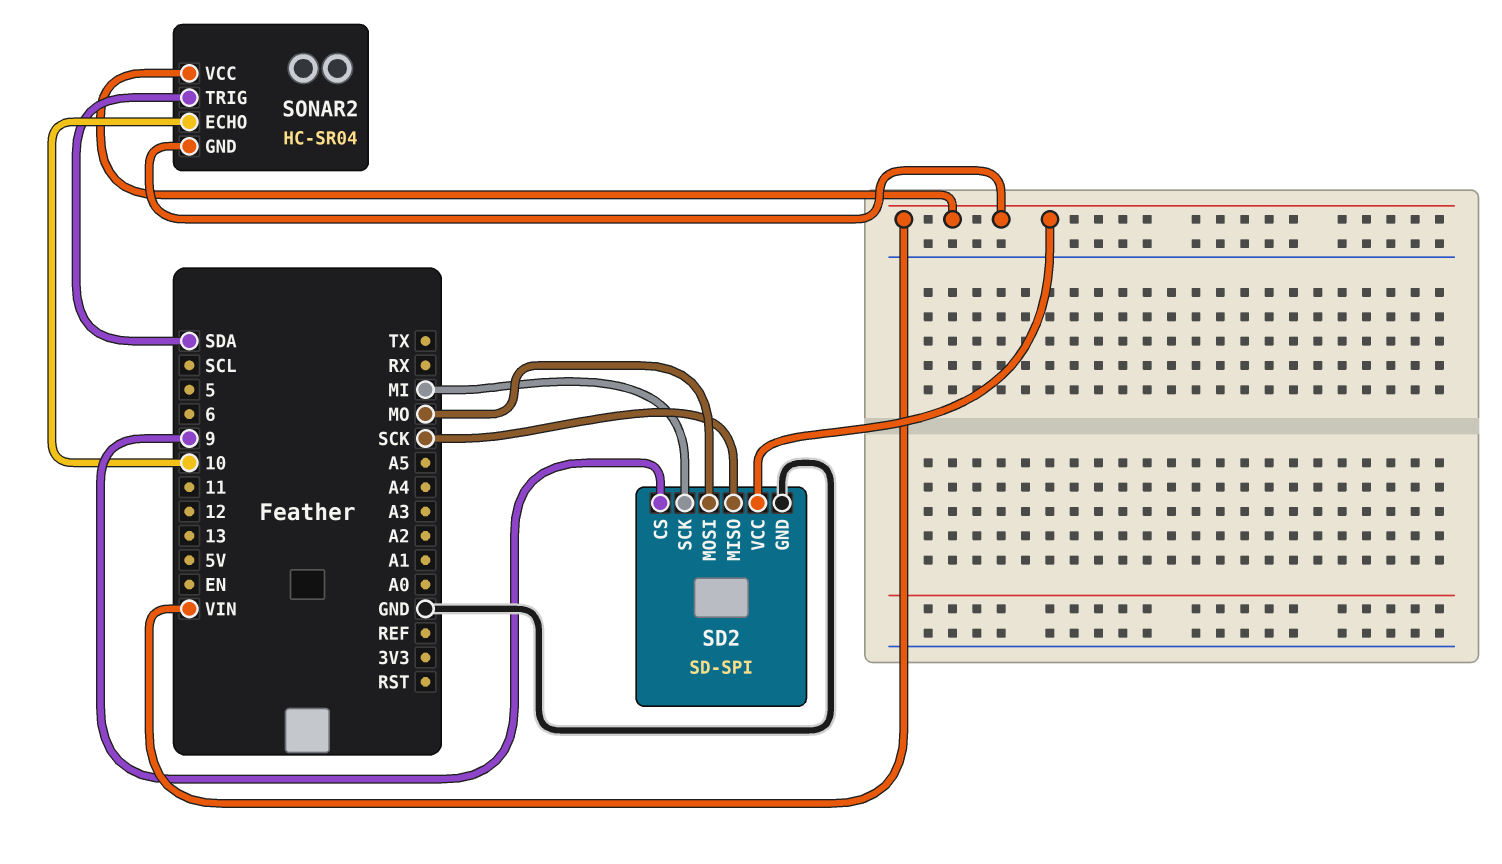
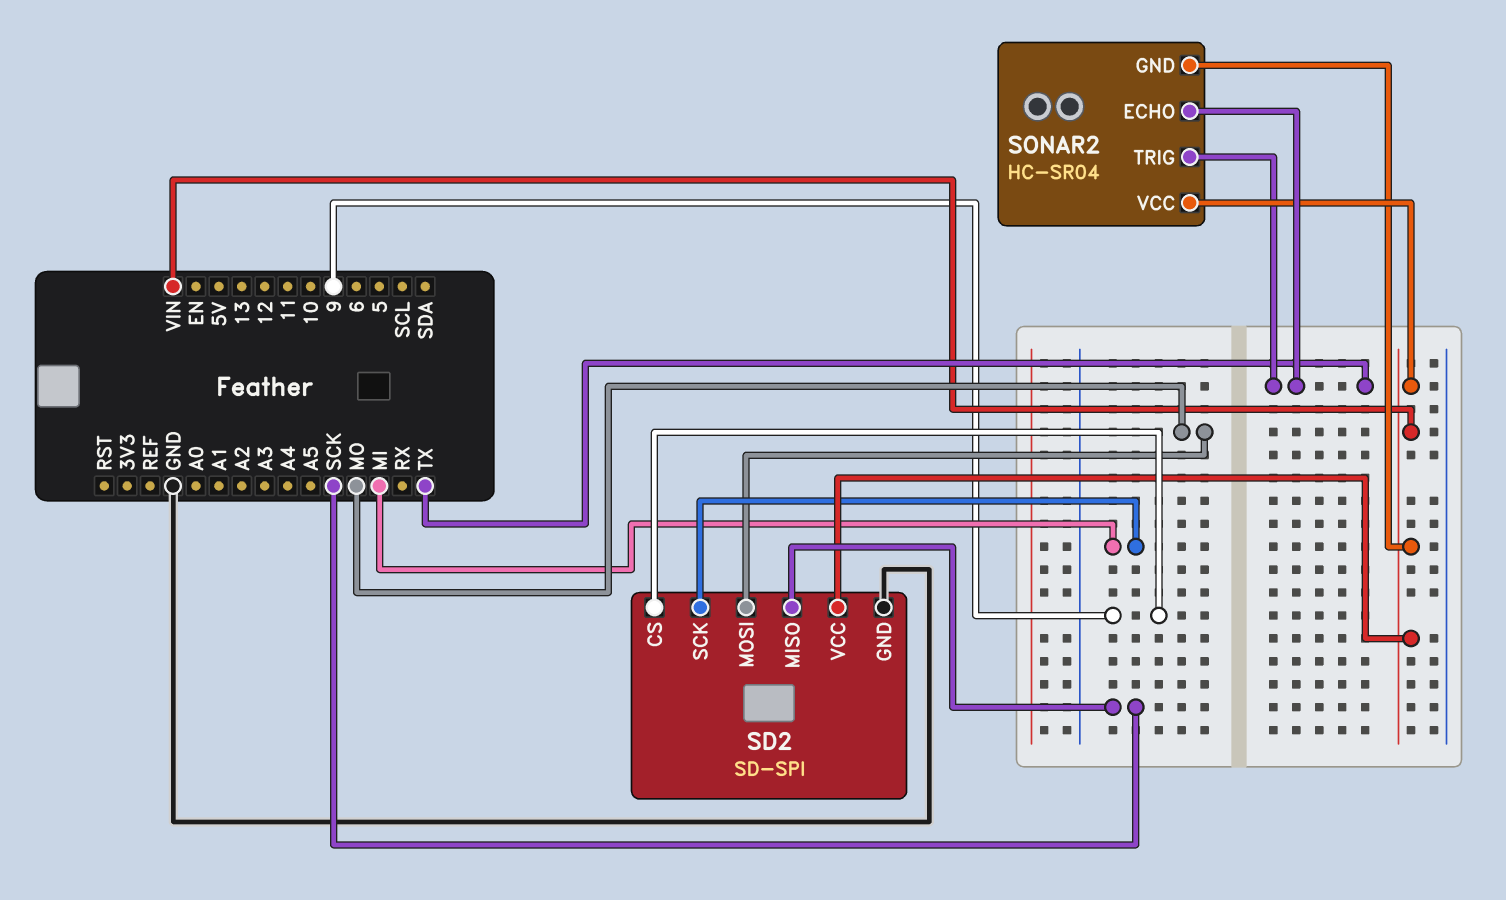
SONAR2 pin ECHO: 10 -> TX
SONAR2 pin TRIG: SDA -> TX

